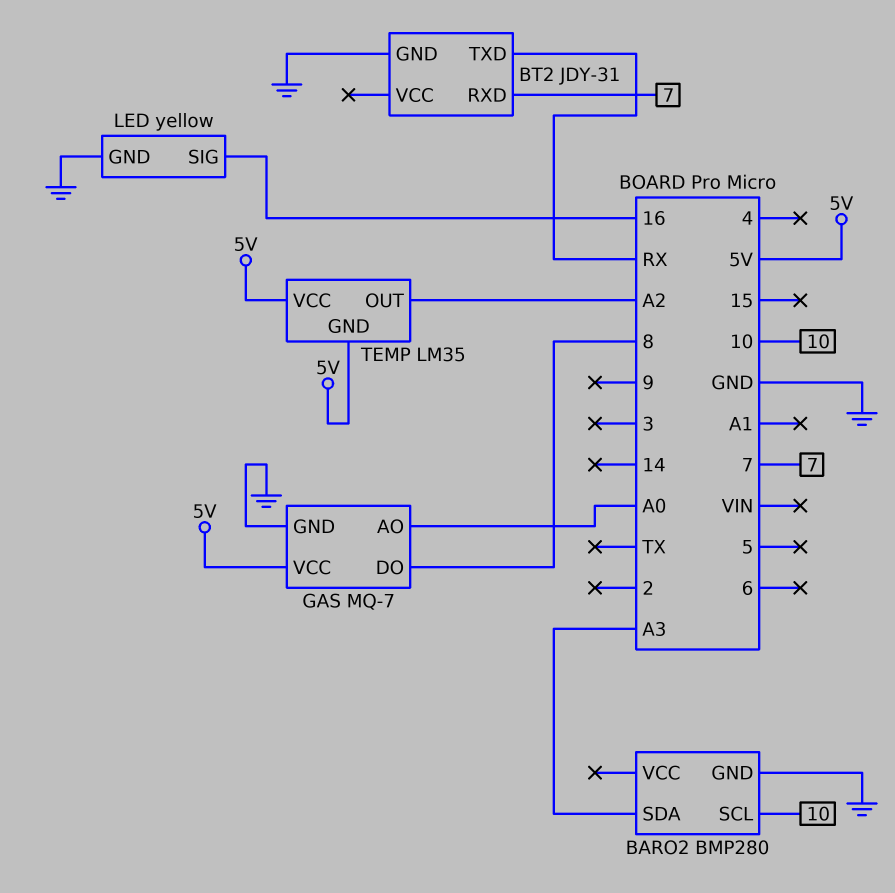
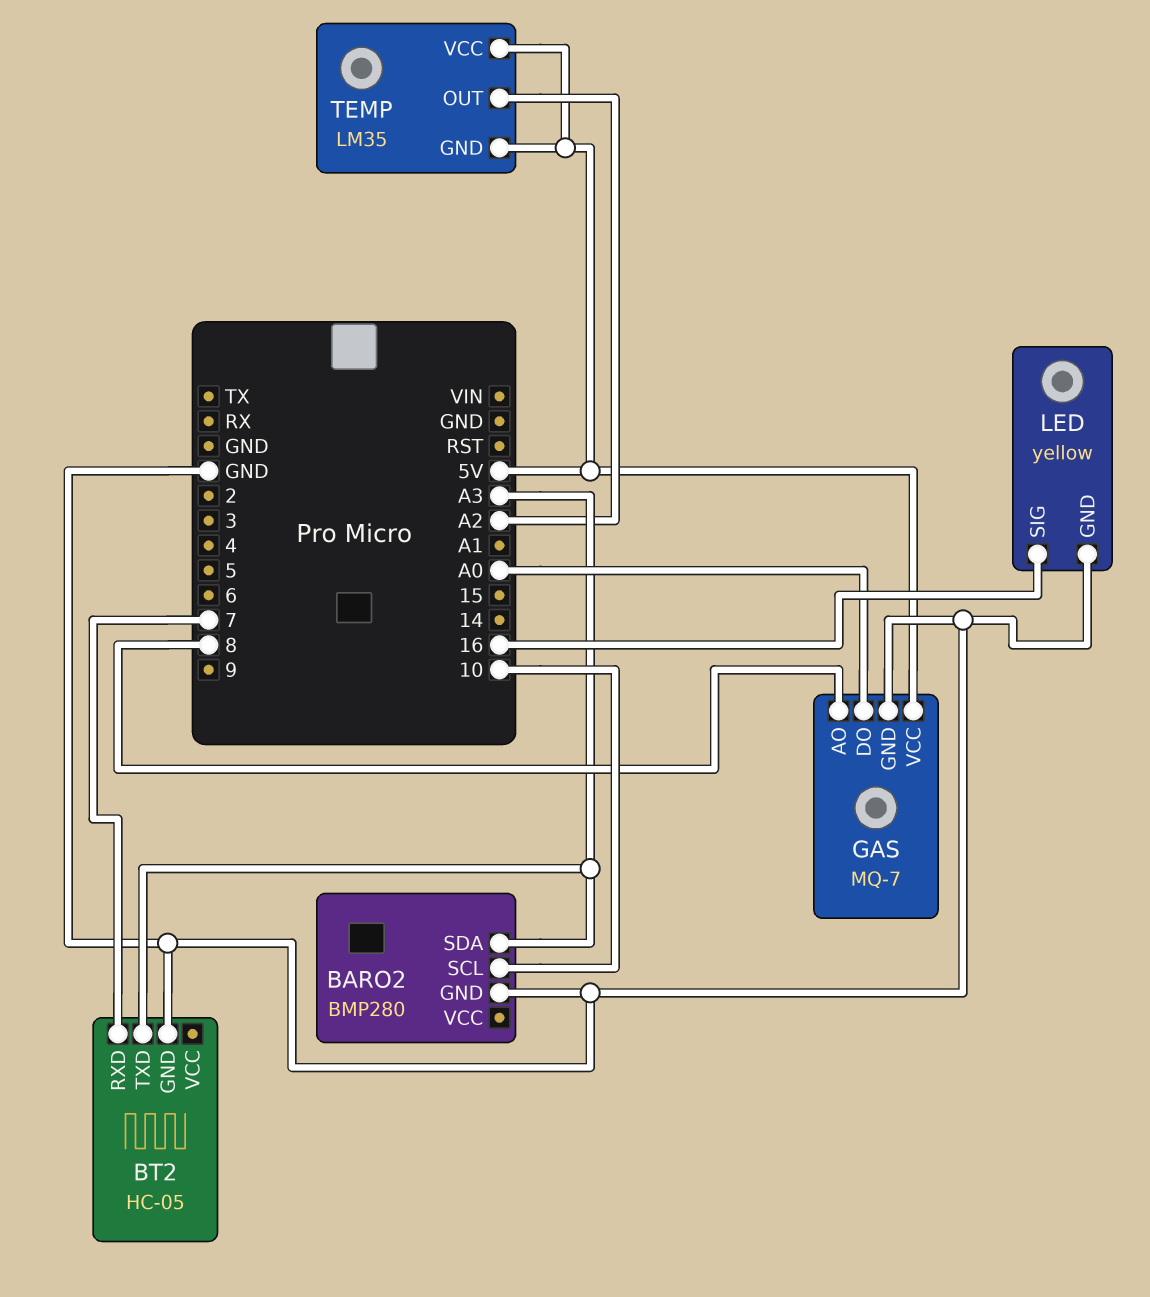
BT2: JDY-31 -> HC-05
BT2 pin TXD: RX -> A3
GAS pin AO: A0 -> 8
GAS pin DO: 8 -> A0

